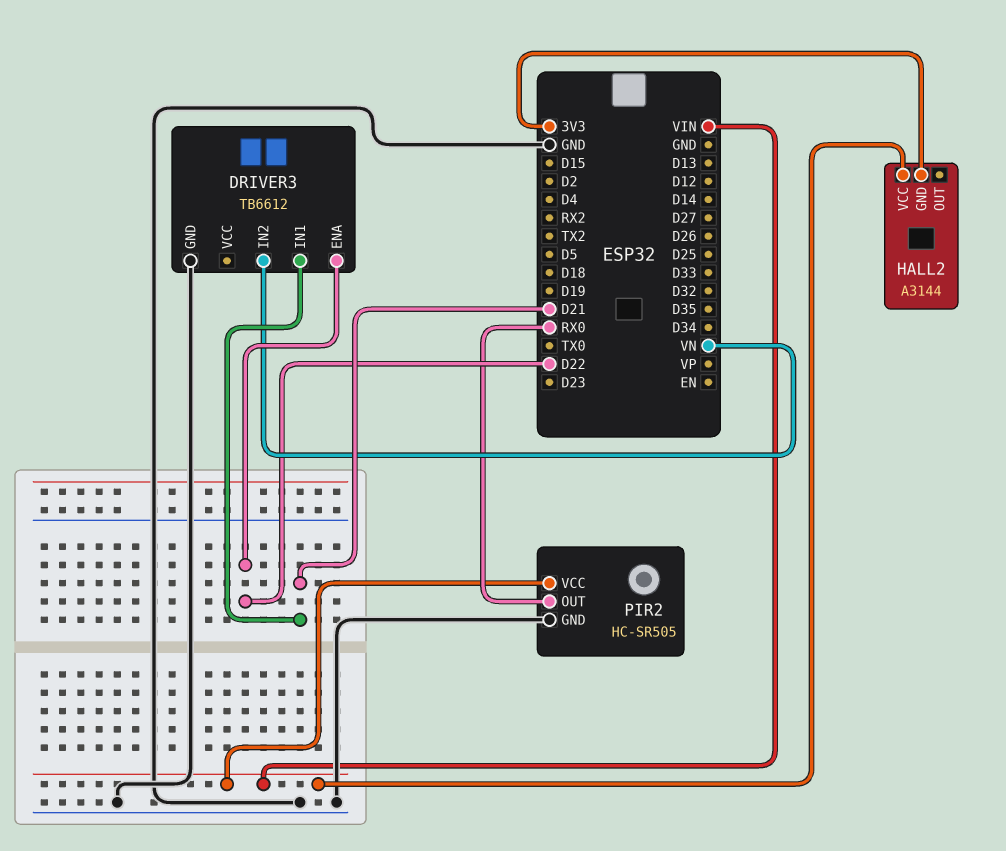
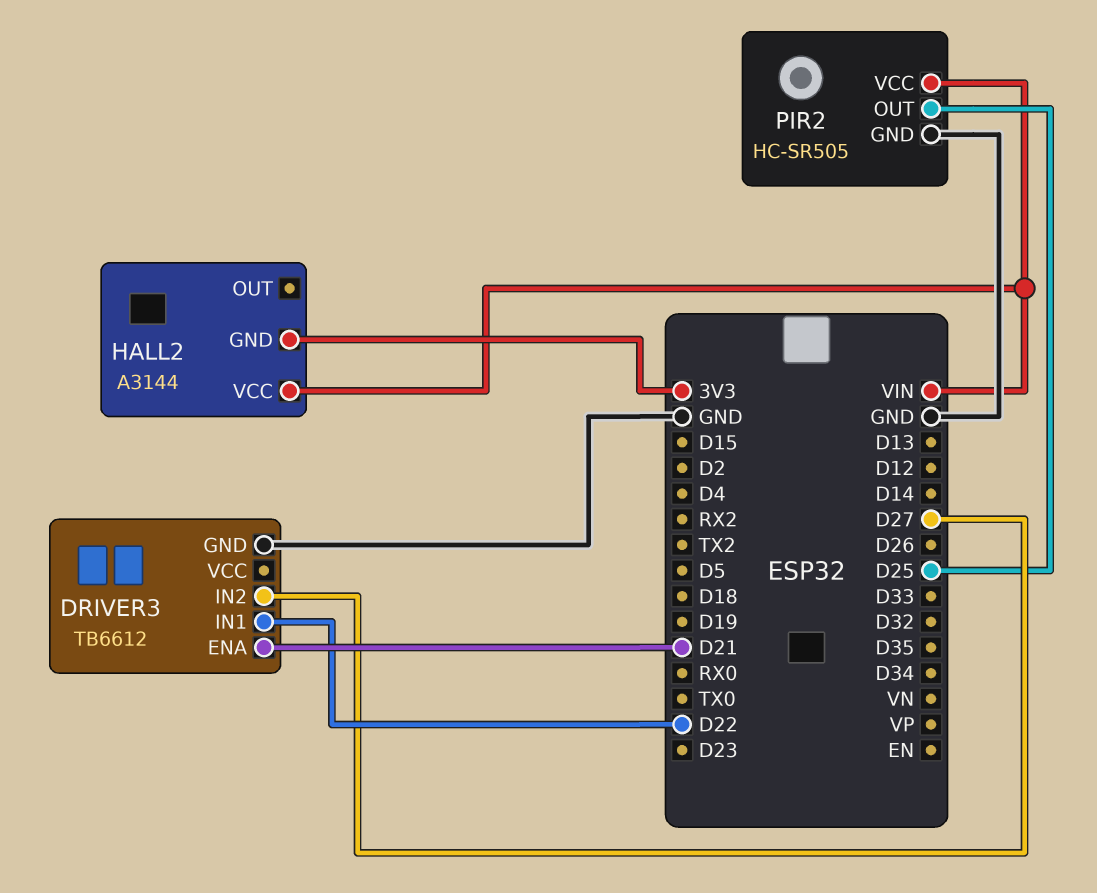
DRIVER3 pin ENA: D22 -> D21
DRIVER3 pin IN1: D21 -> D22
DRIVER3 pin IN2: VN -> D27
PIR2 pin OUT: RX0 -> D25

